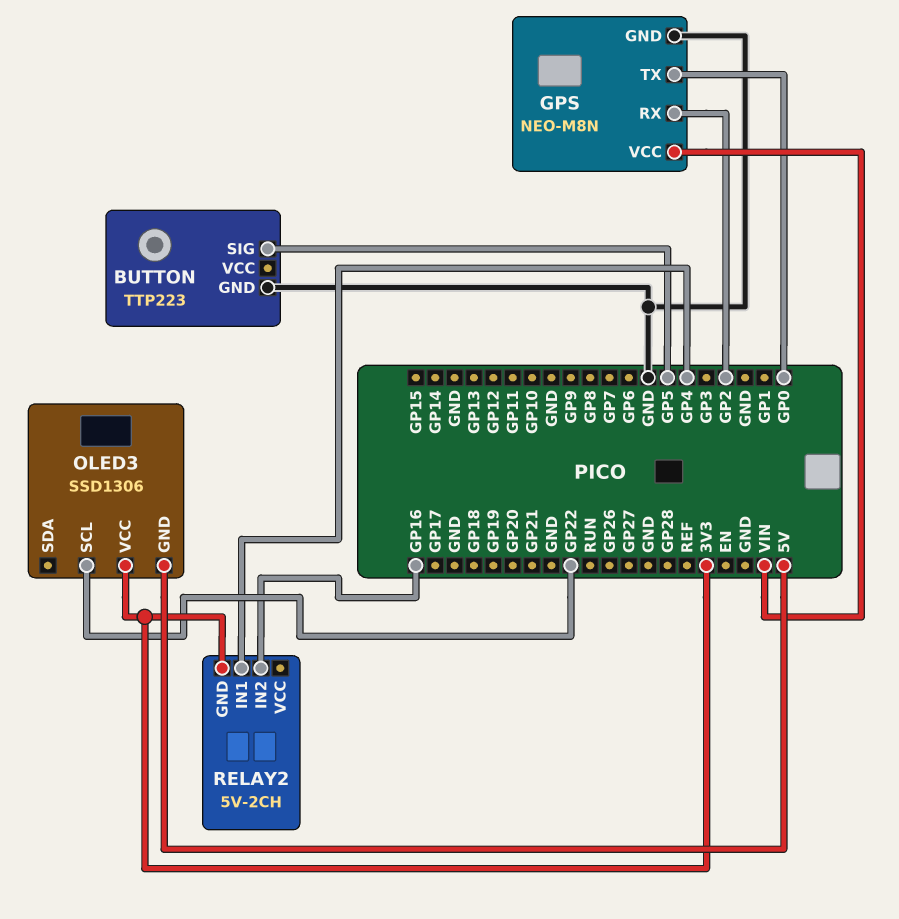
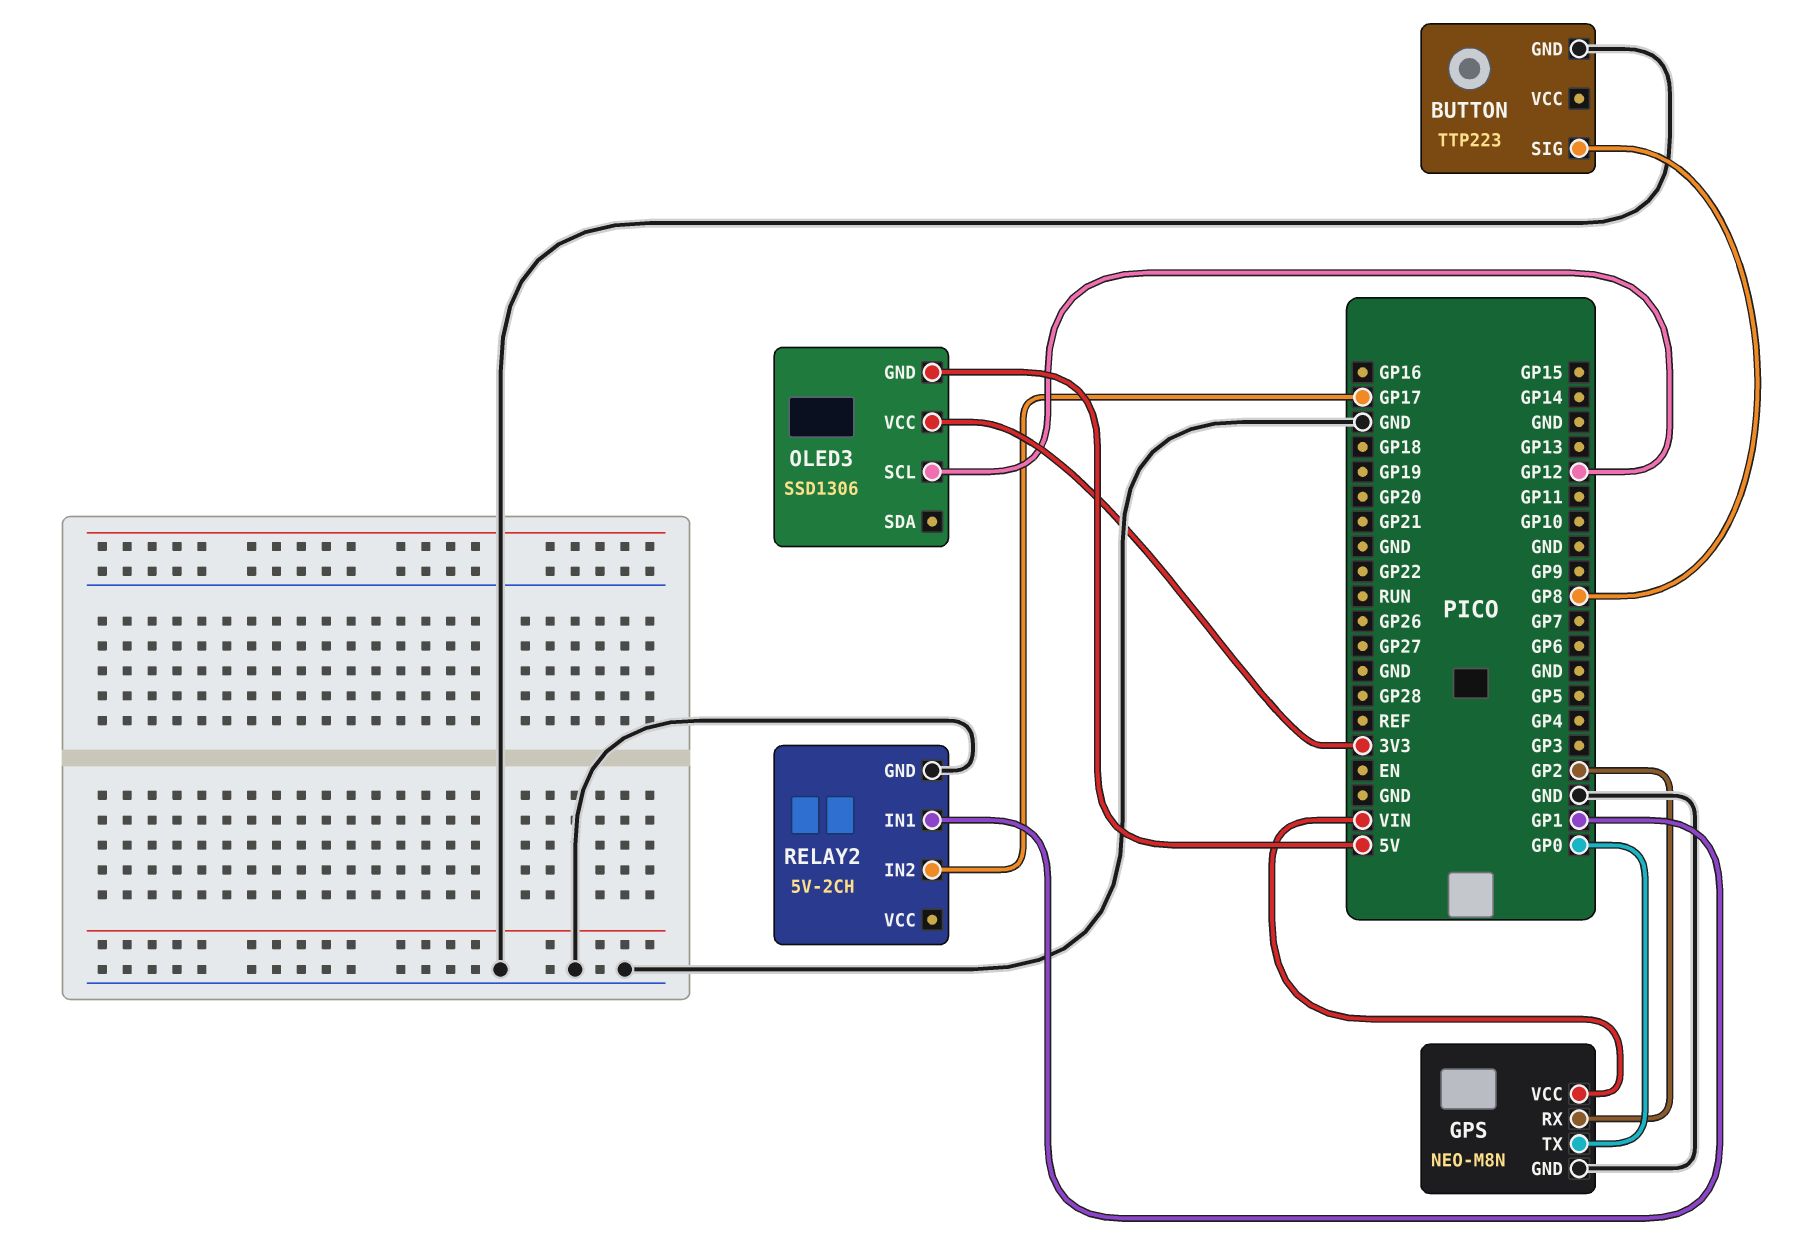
BUTTON pin SIG: GP5 -> GP8
OLED3 pin SCL: GP22 -> GP12
RELAY2 pin GND: 3V3 -> GND
RELAY2 pin IN1: GP4 -> GP1
RELAY2 pin IN2: GP16 -> GP17

